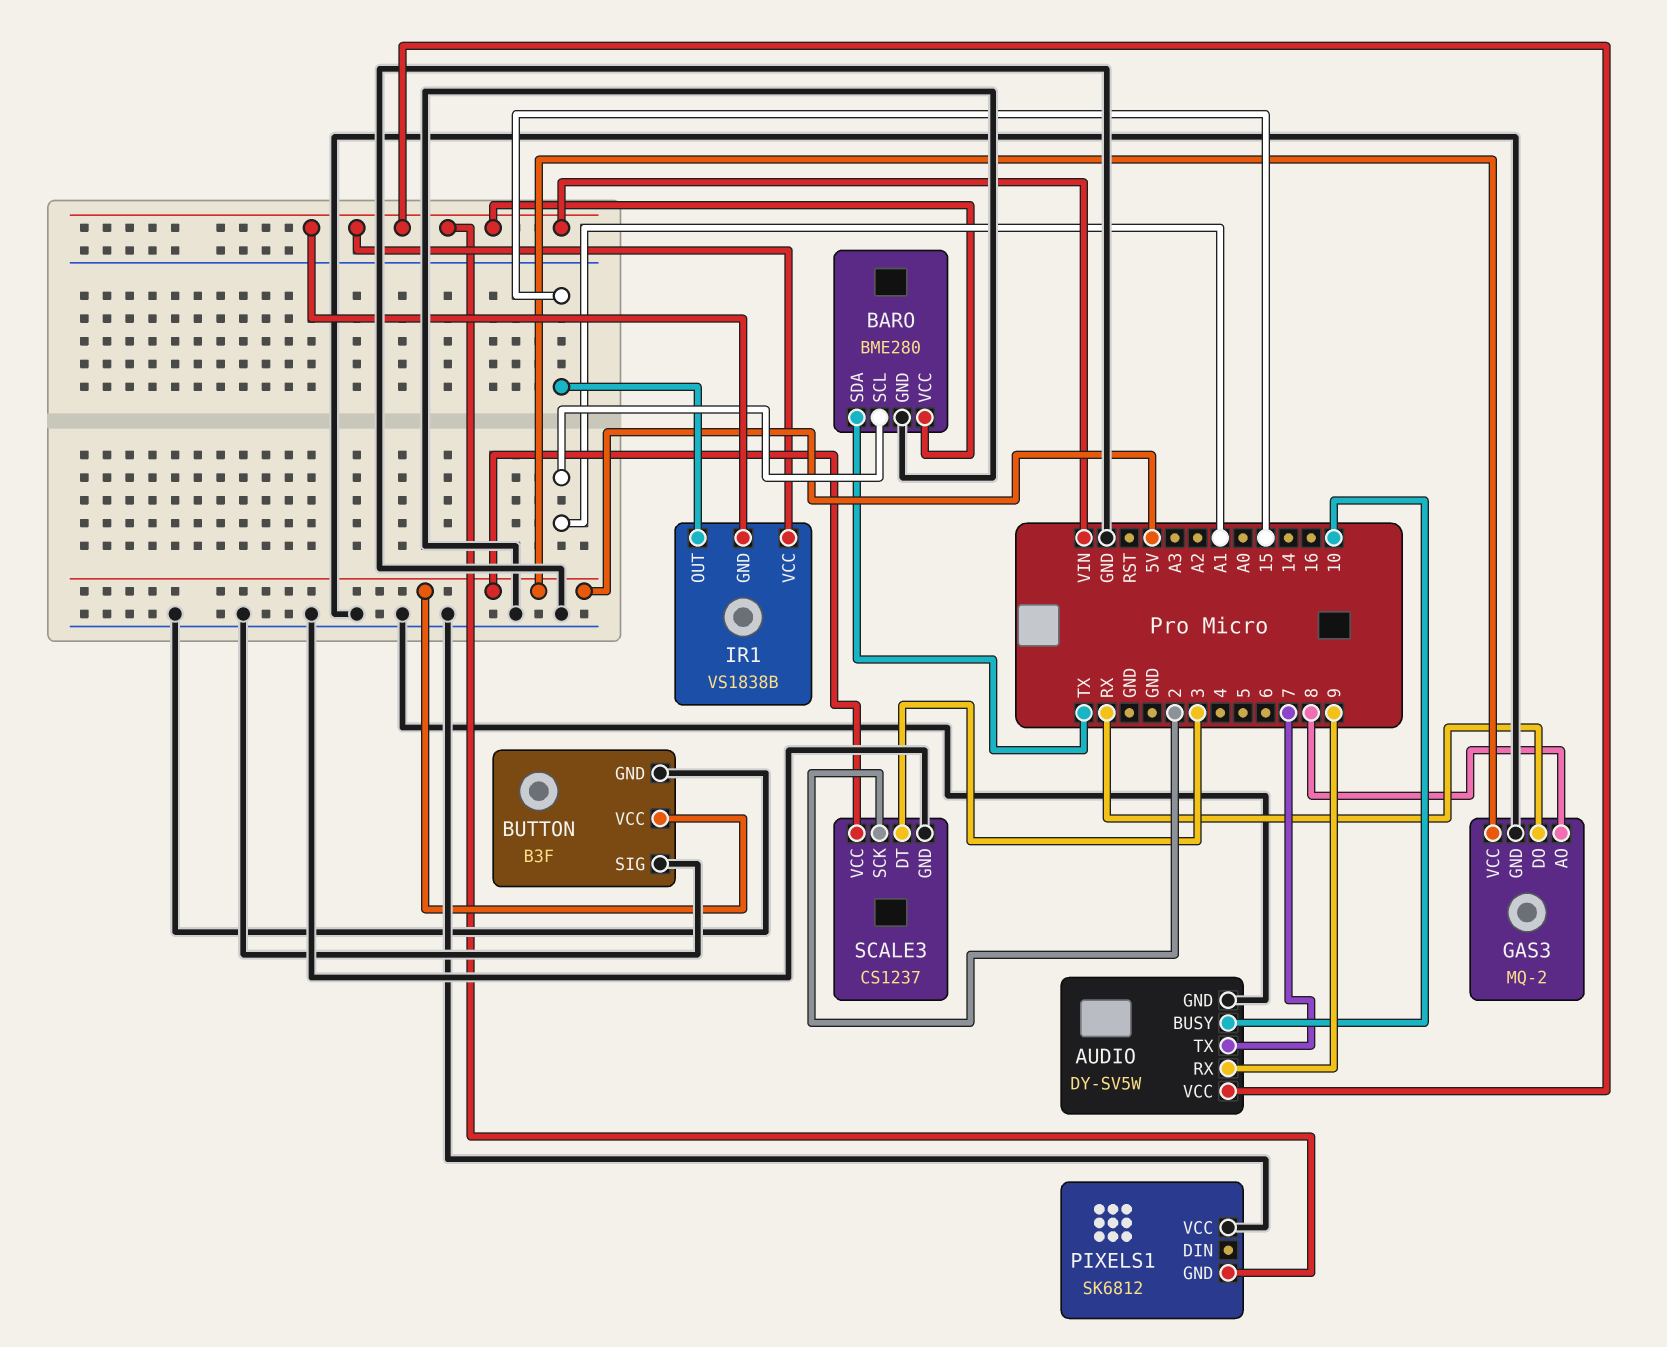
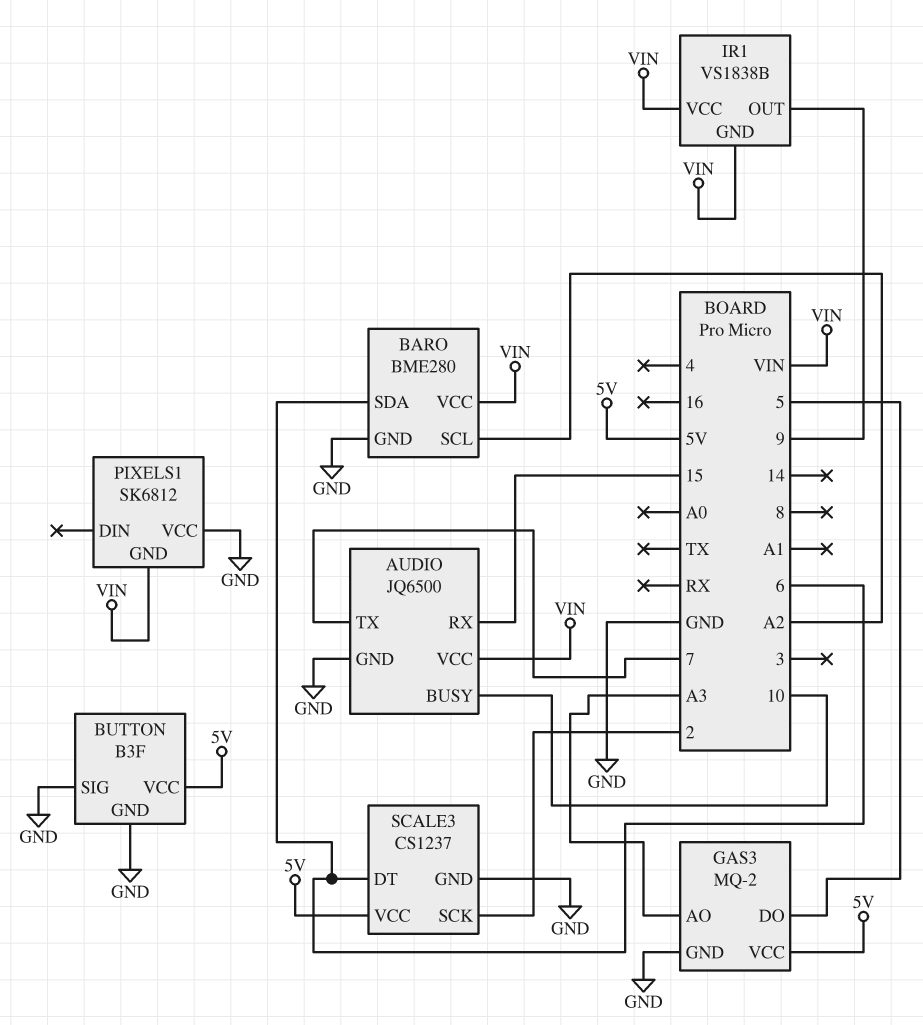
AUDIO: DY-SV5W -> JQ6500
AUDIO pin RX: 9 -> 15
BARO pin SCL: A1 -> A2
BARO pin SDA: TX -> 6
GAS3 pin AO: 8 -> A3
GAS3 pin DO: RX -> 5
IR1 pin OUT: 15 -> 9
SCALE3 pin DT: 3 -> 6

